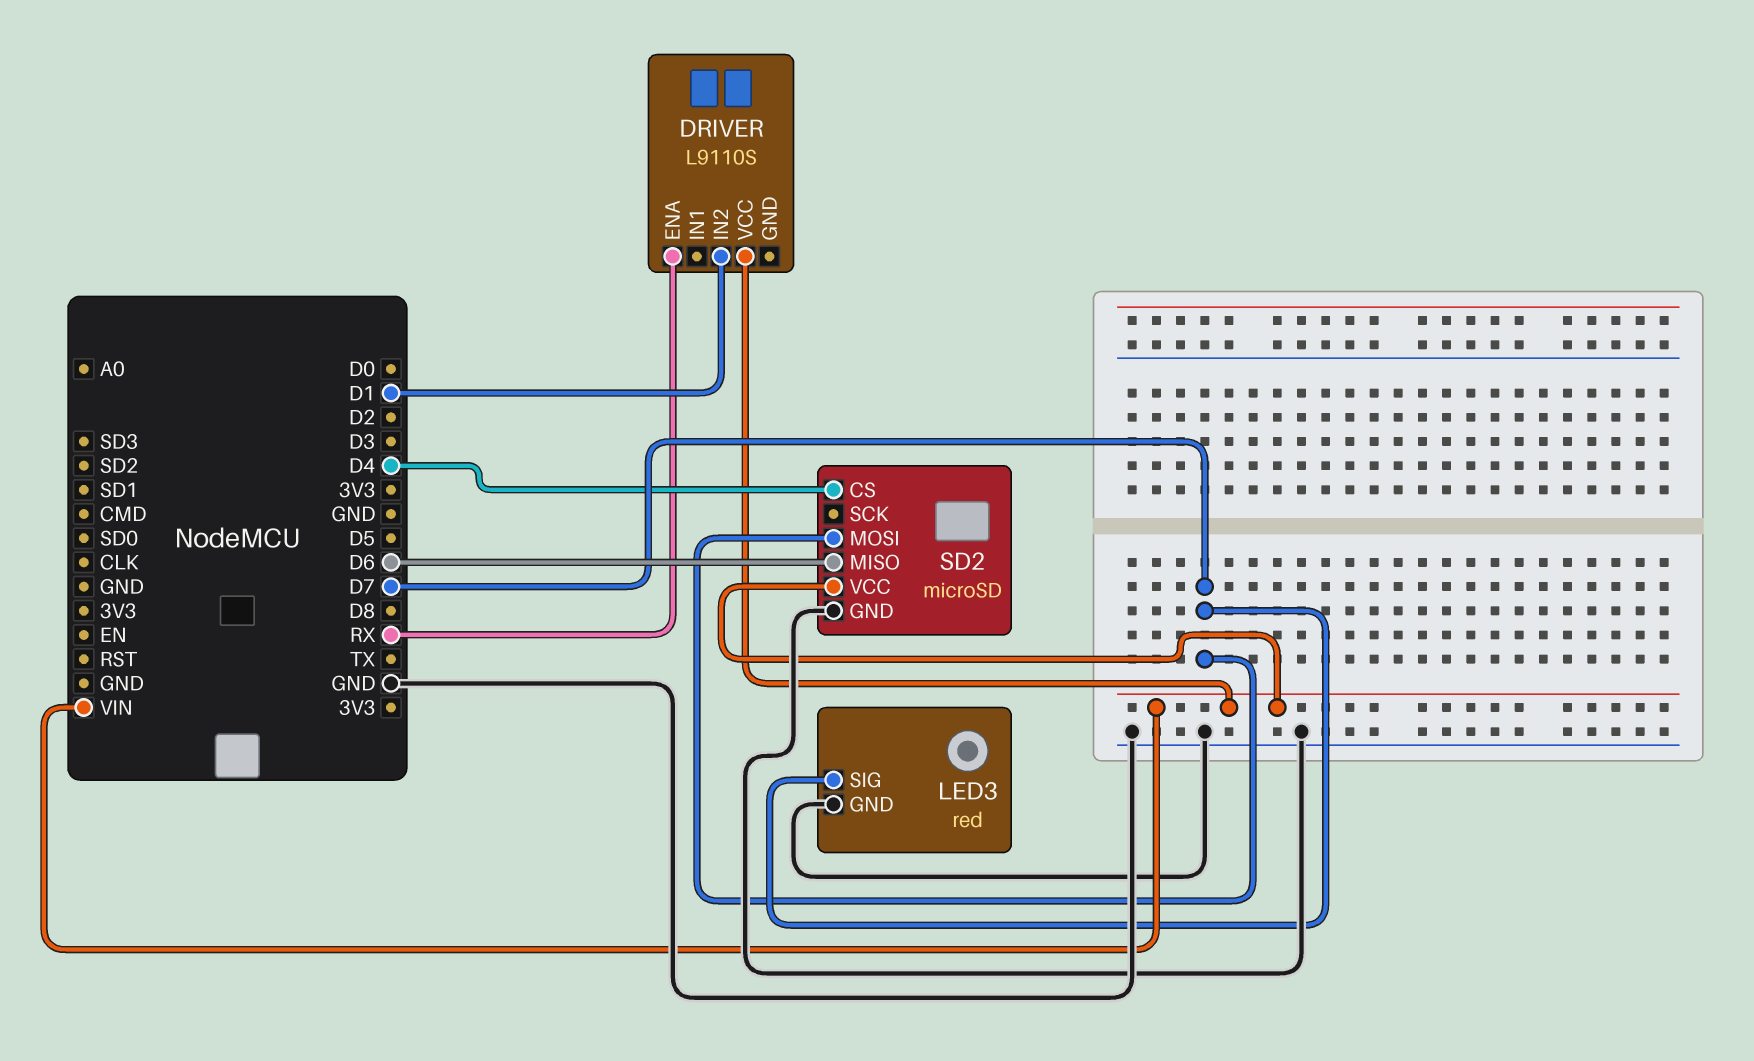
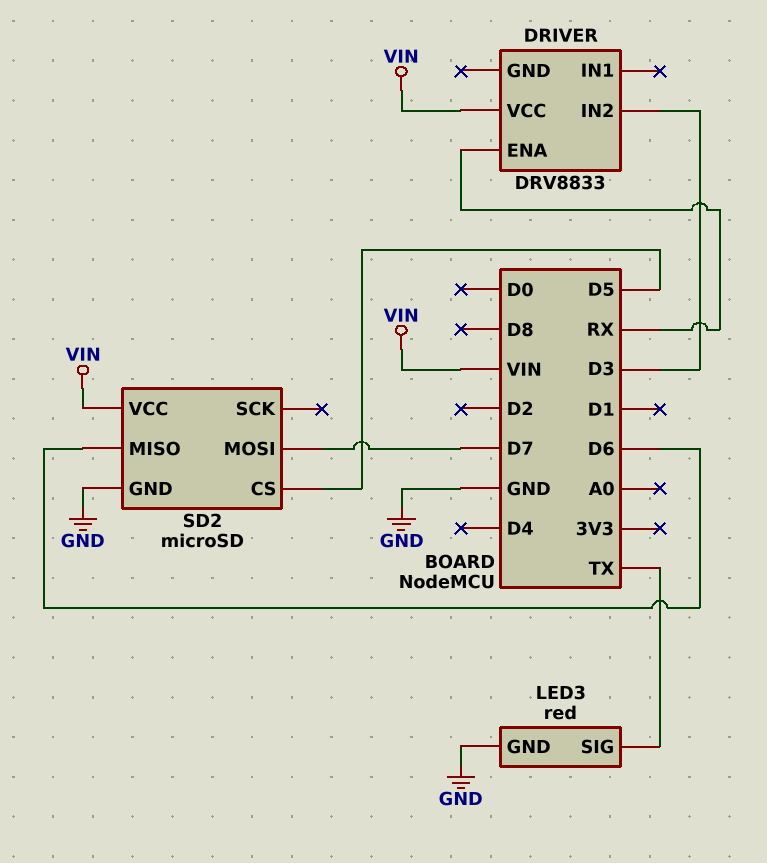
DRIVER: L9110S -> DRV8833
DRIVER pin IN2: D1 -> D3
LED3 pin SIG: D7 -> TX
SD2 pin CS: D4 -> D5

